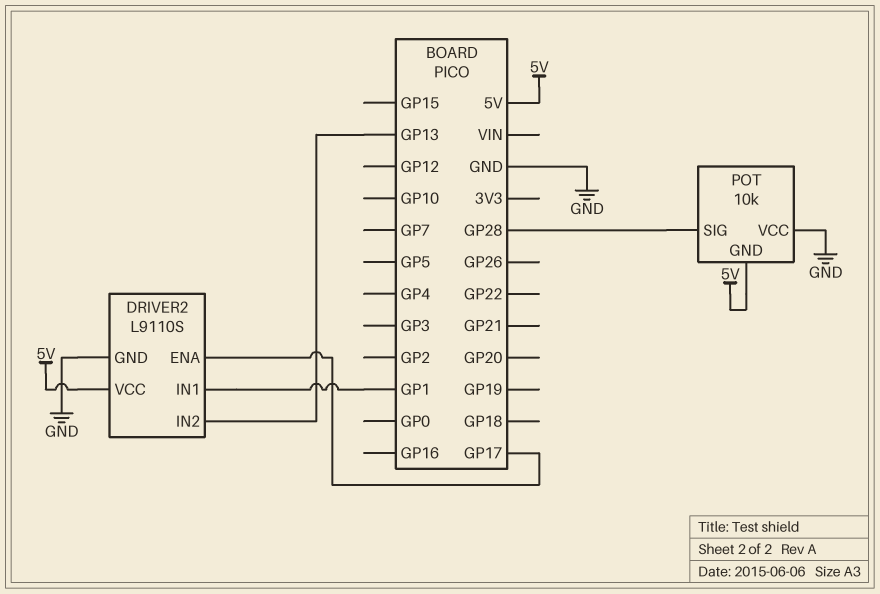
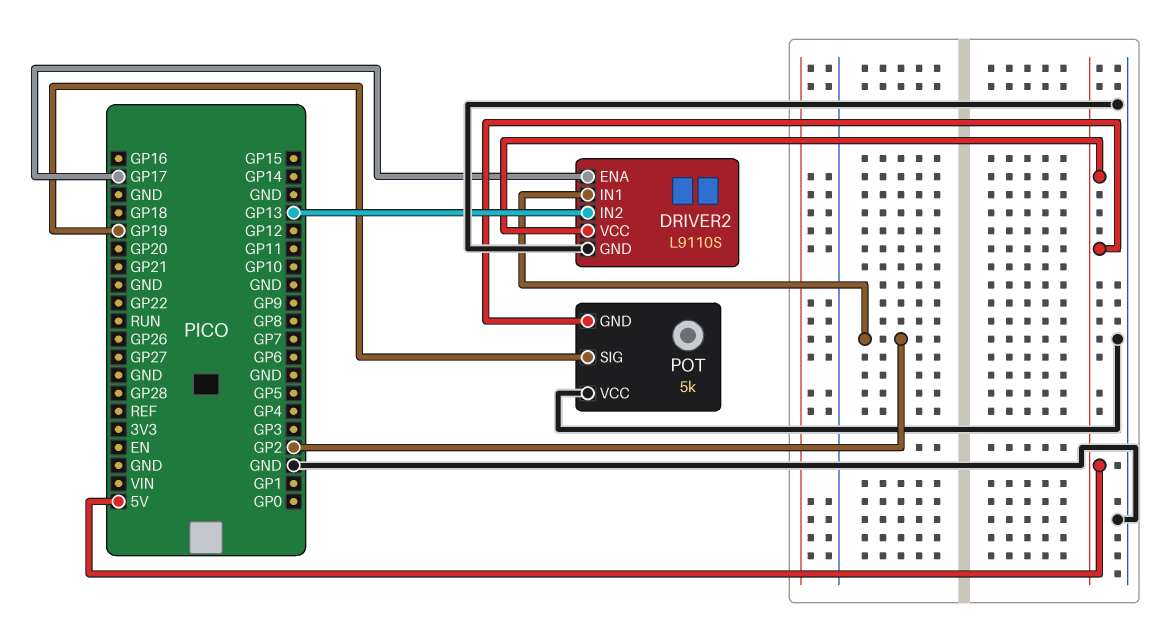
DRIVER2 pin IN1: GP1 -> GP2
POT: 10k -> 5k
POT pin SIG: GP28 -> GP19

